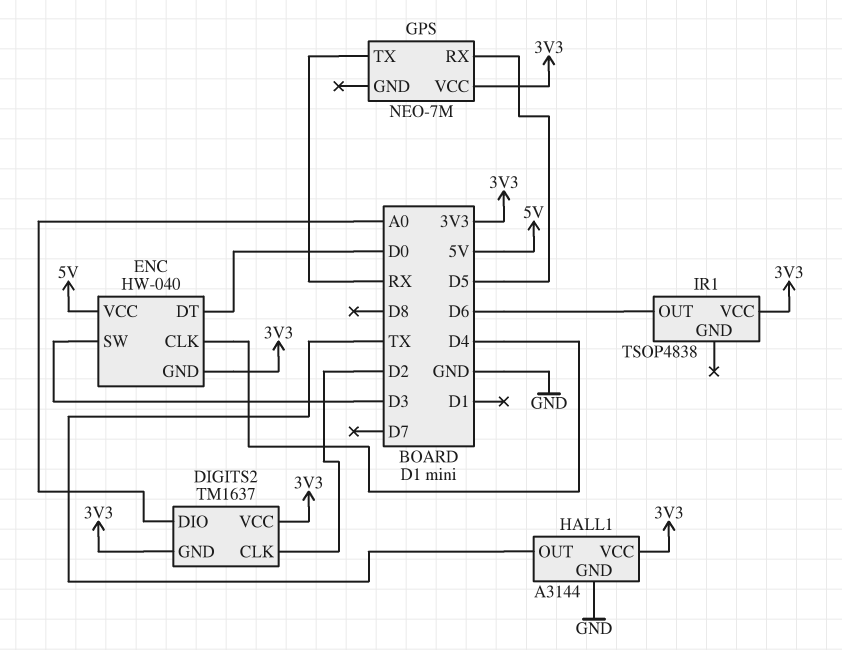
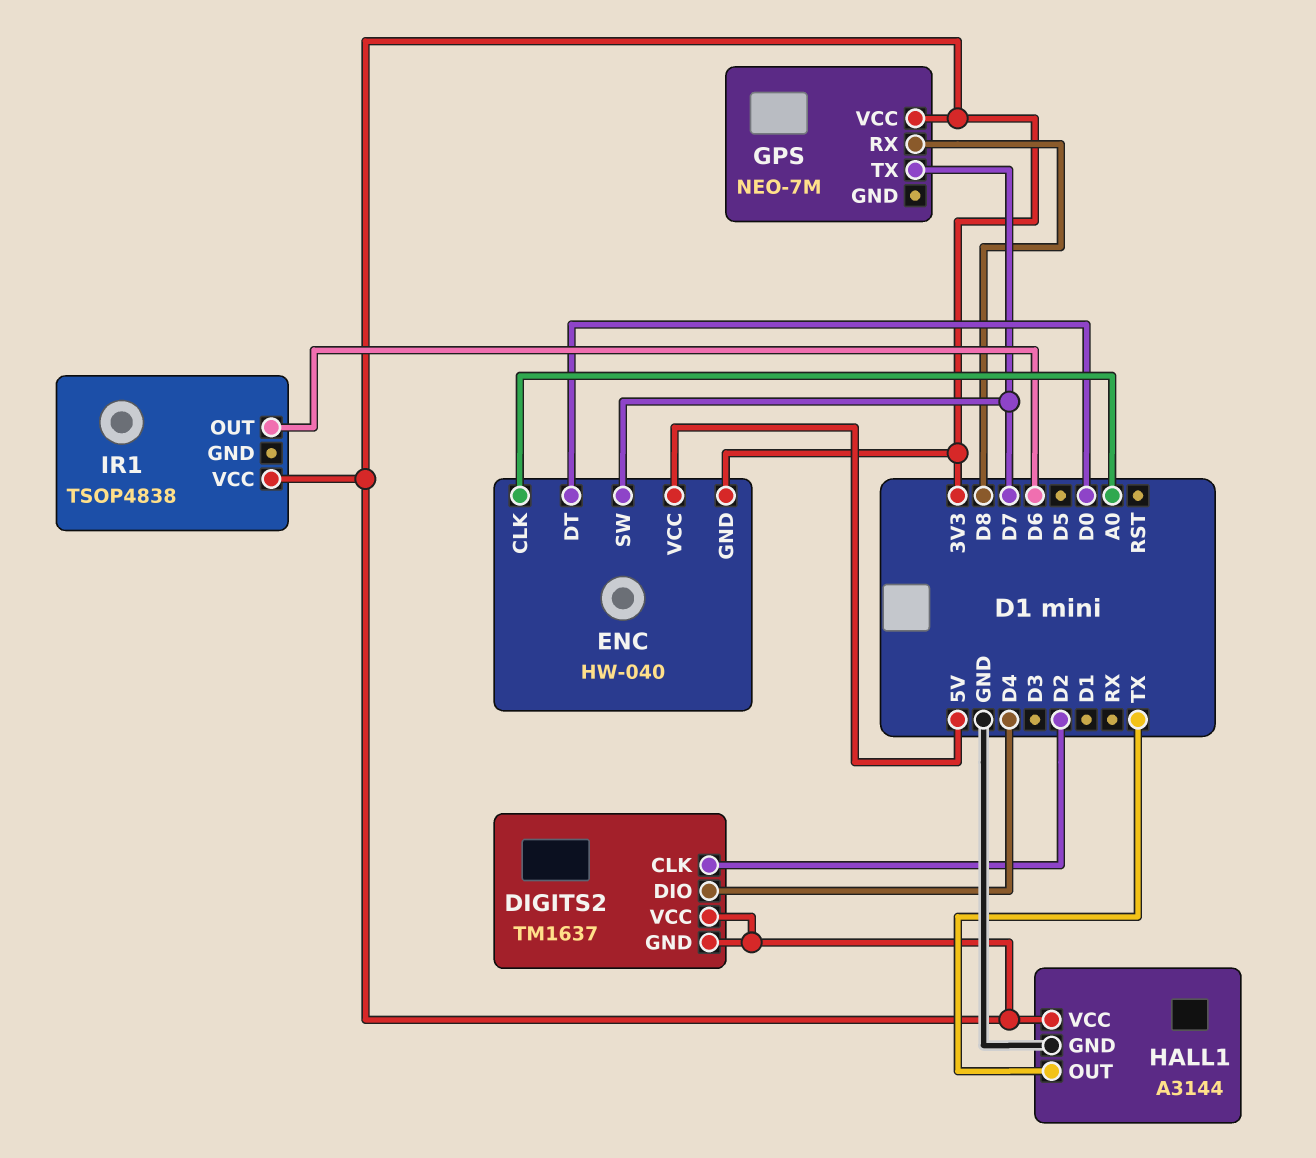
DIGITS2 pin DIO: A0 -> D4
ENC pin CLK: D4 -> A0
ENC pin SW: D3 -> D7
GPS pin RX: D5 -> D8
GPS pin TX: RX -> D7

